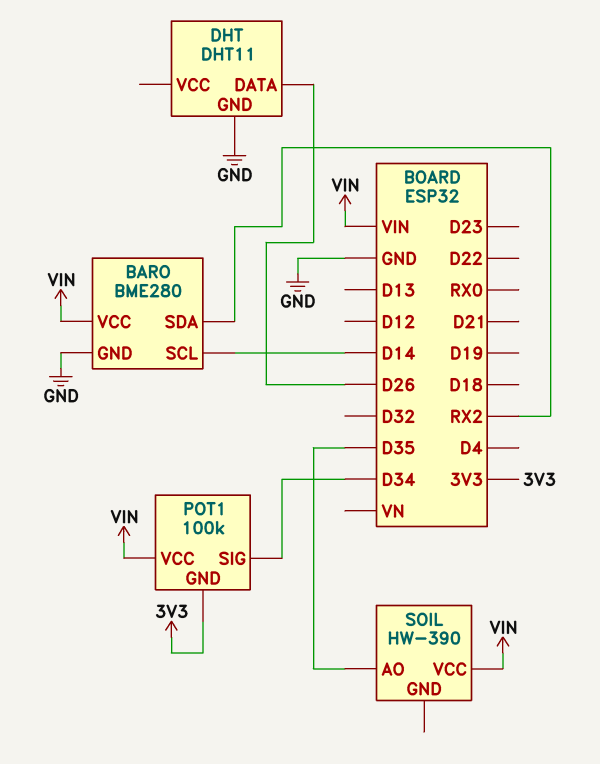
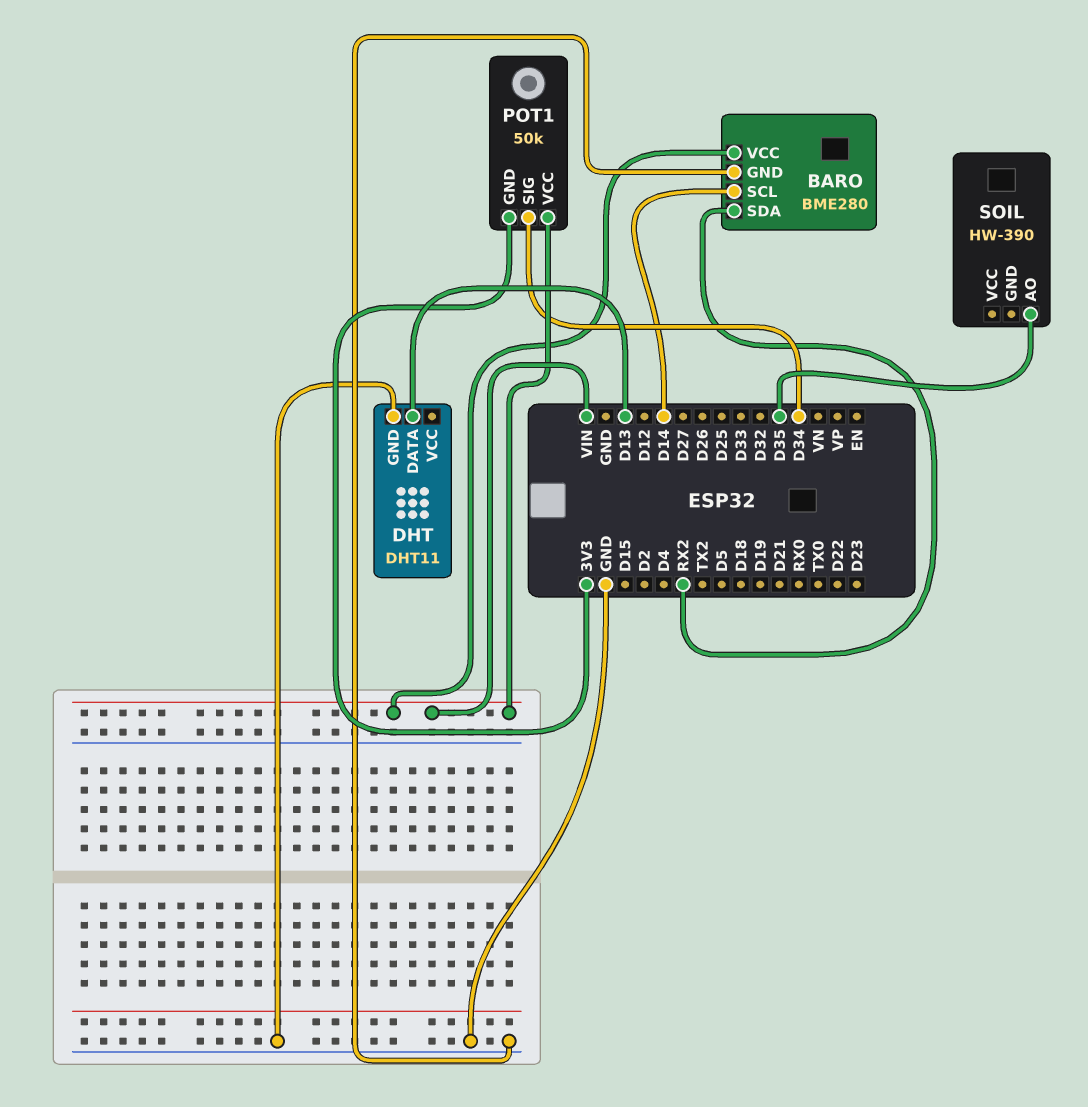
DHT pin DATA: D26 -> D13
POT1: 100k -> 50k
SOIL pin VCC: VIN -> none

